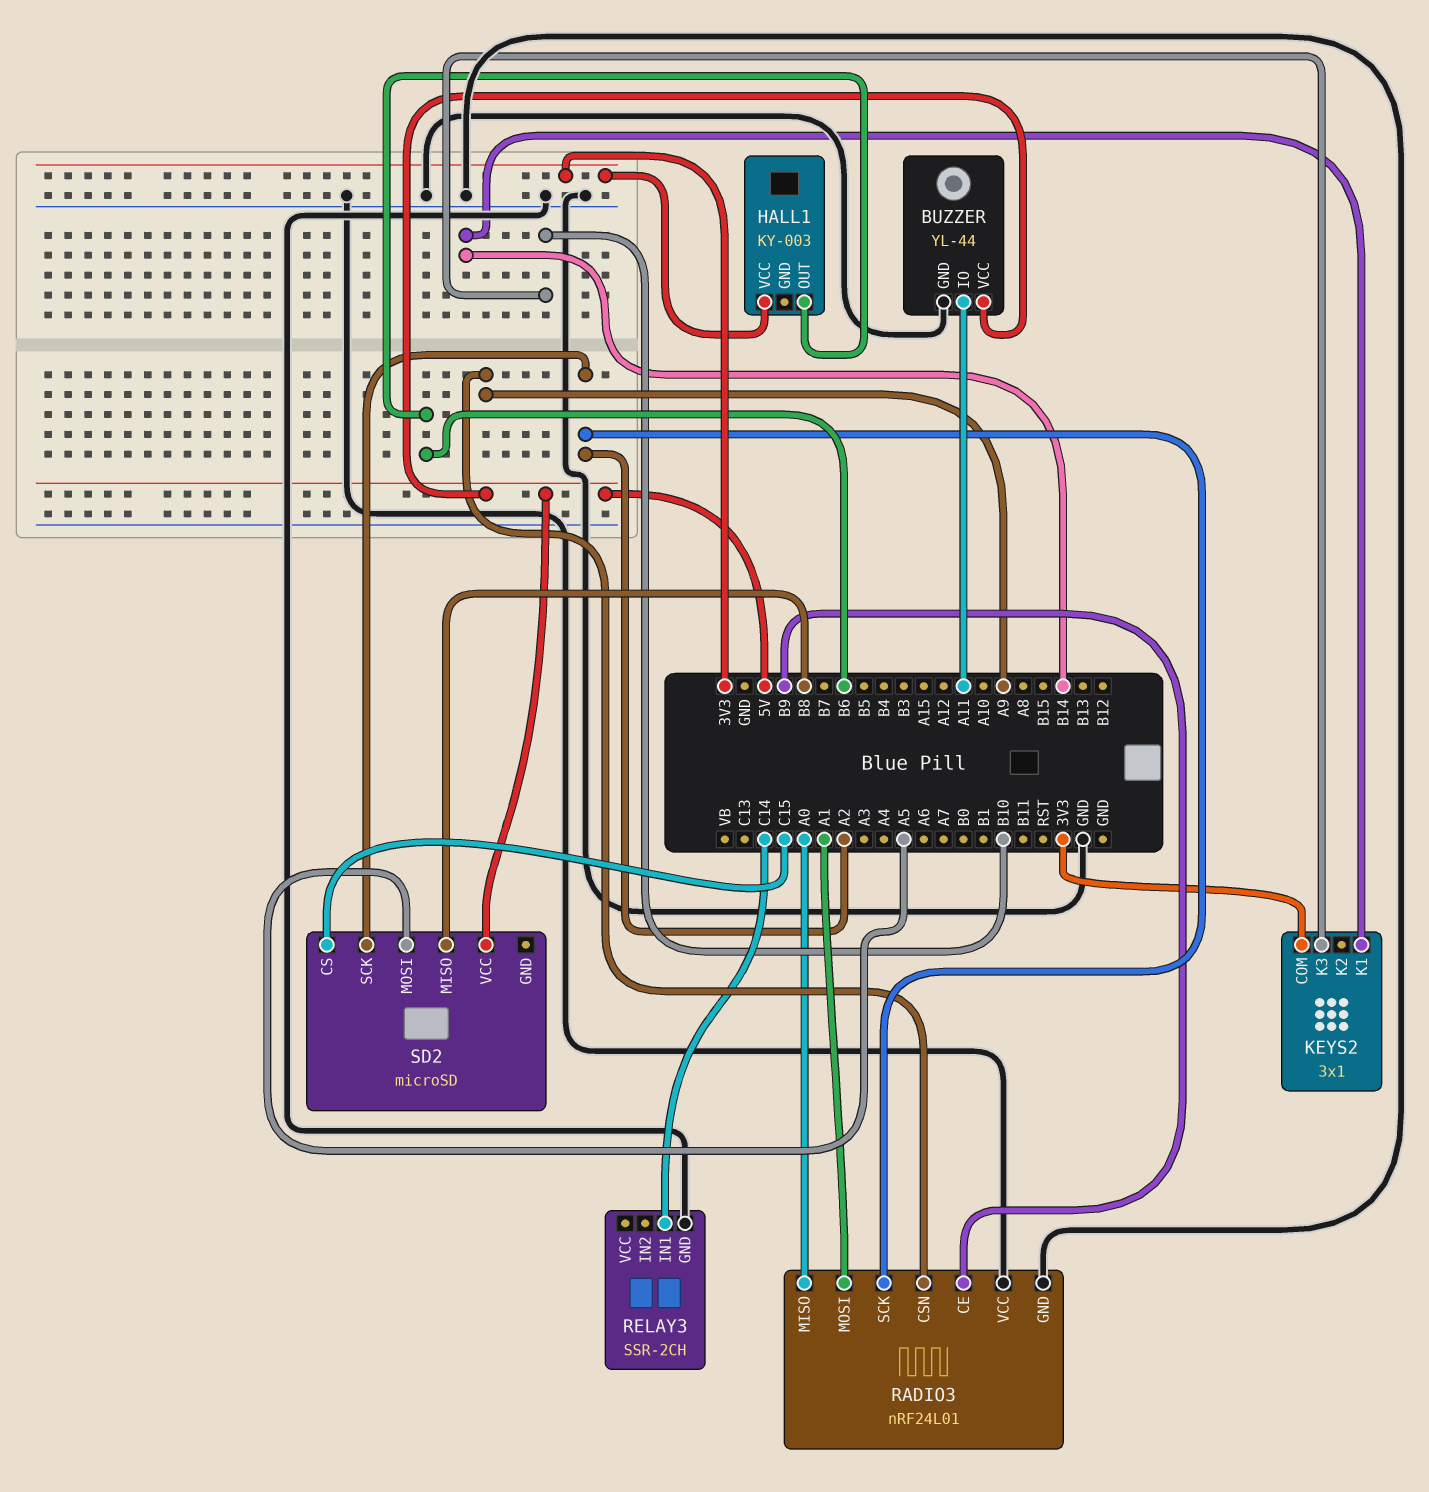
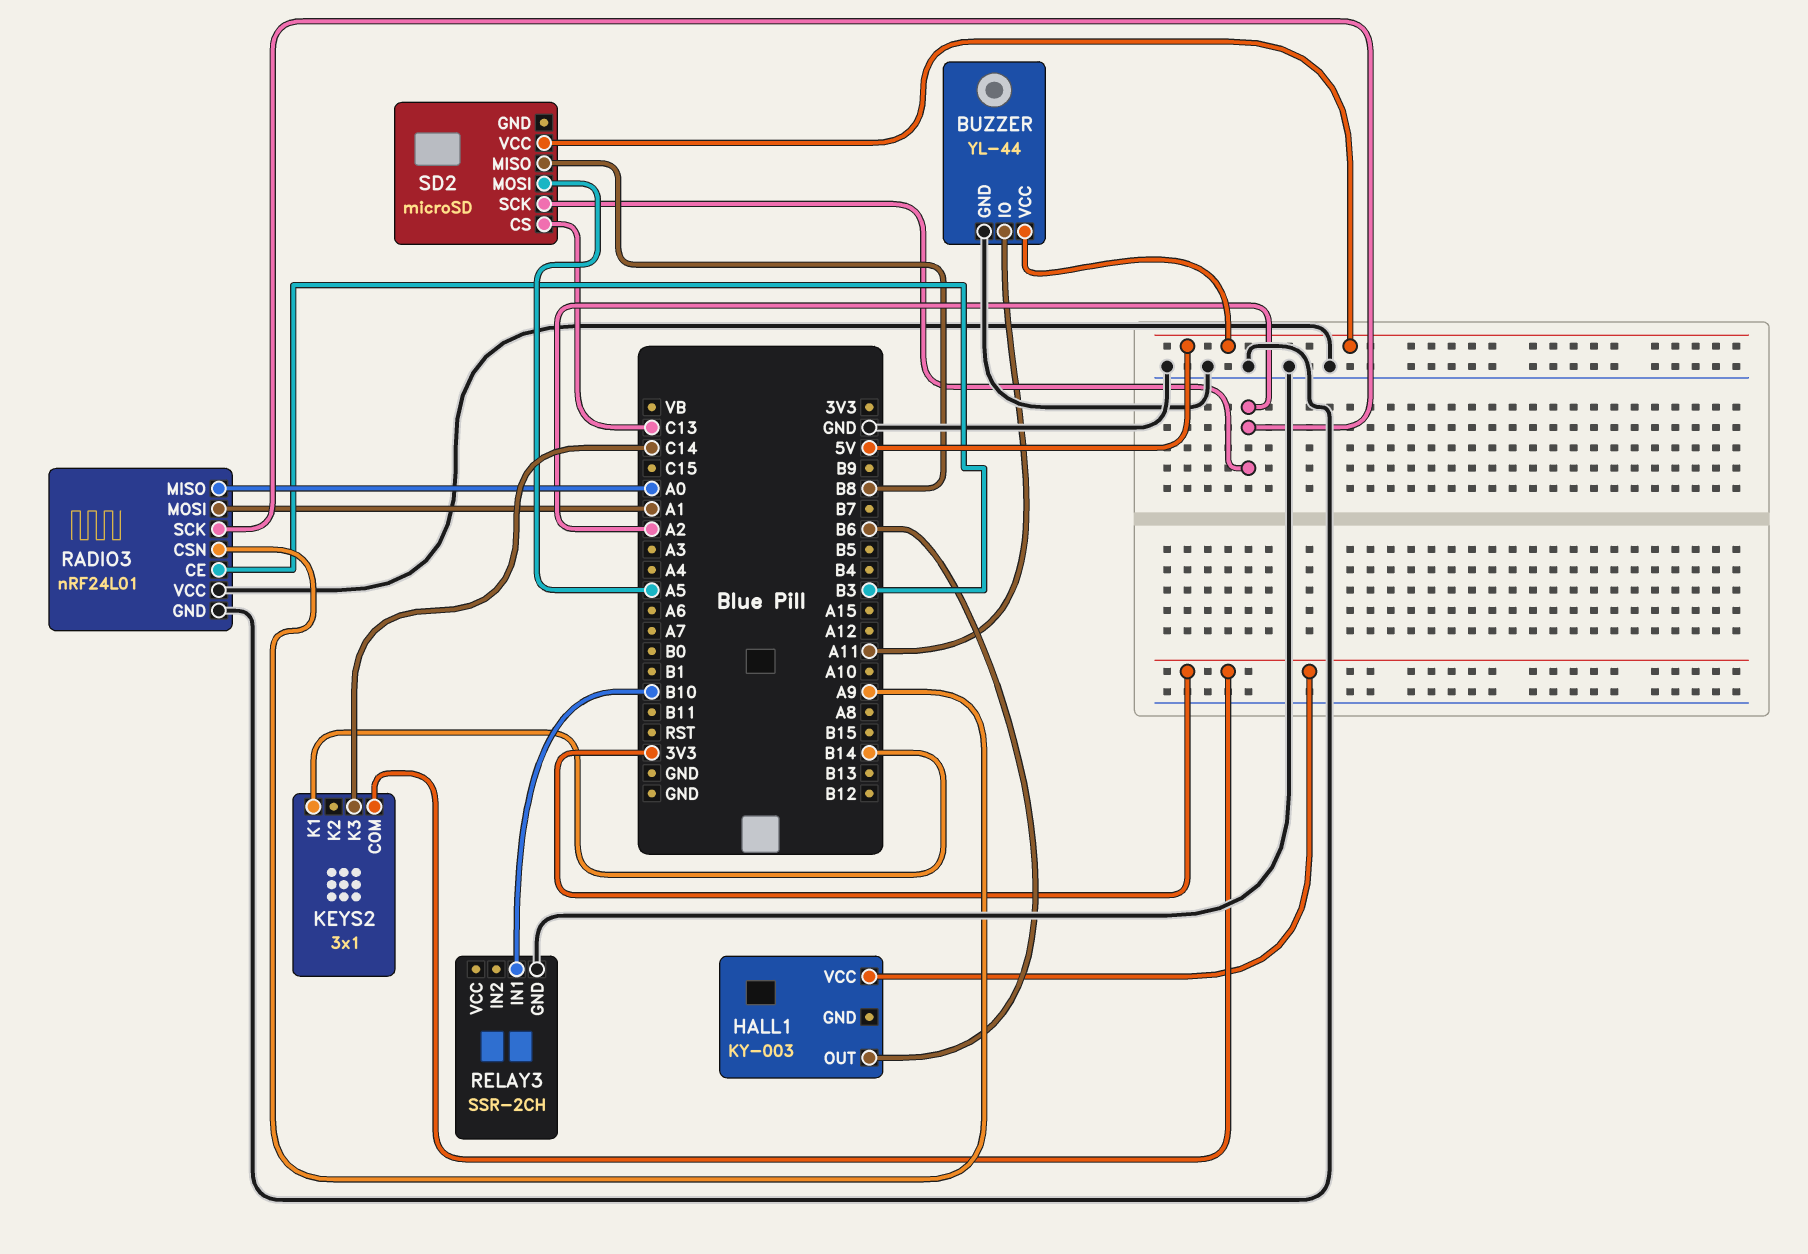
KEYS2 pin K3: B10 -> C14
RADIO3 pin CE: B9 -> B3
RELAY3 pin IN1: C14 -> B10
SD2 pin CS: C15 -> C13

